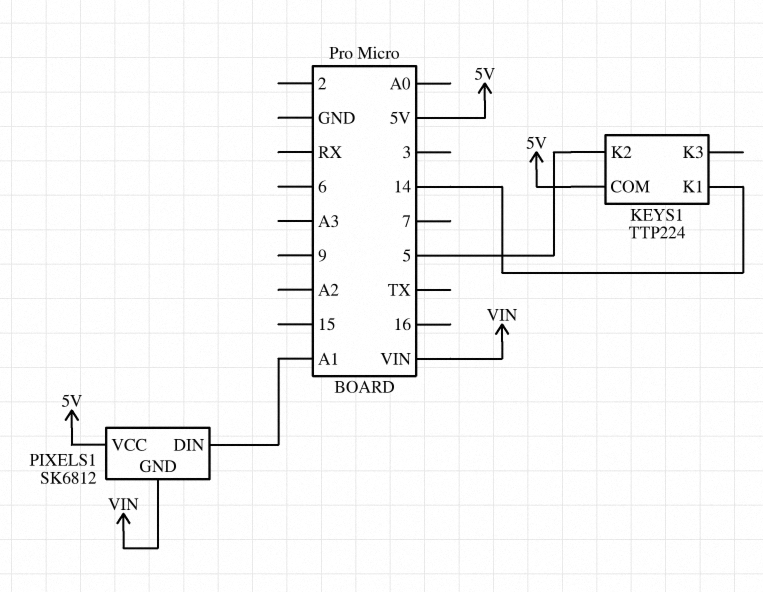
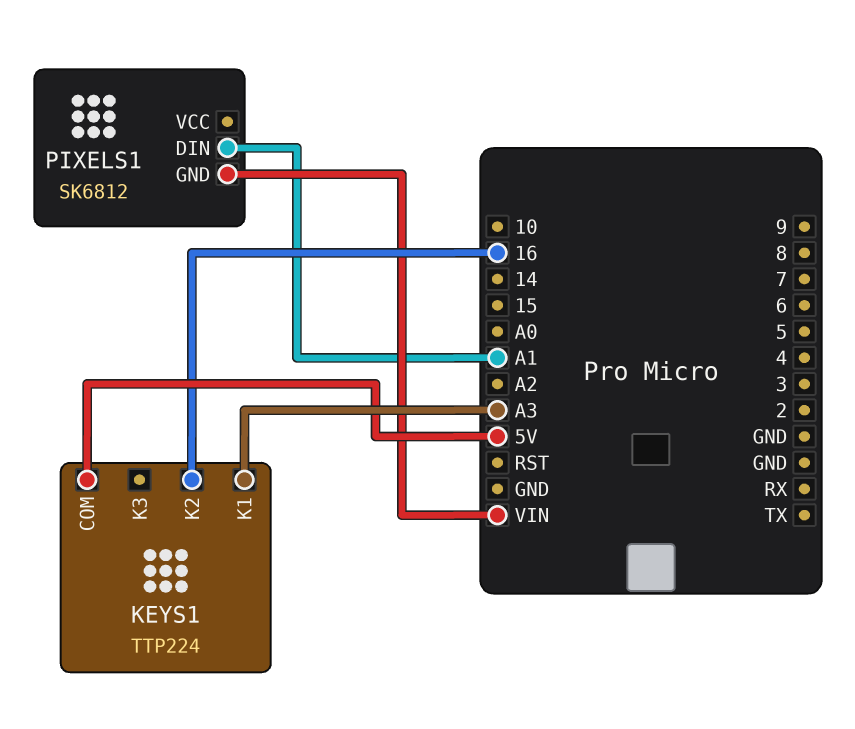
KEYS1 pin K1: 14 -> A3
KEYS1 pin K2: 5 -> 16
PIXELS1 pin VCC: 5V -> none

